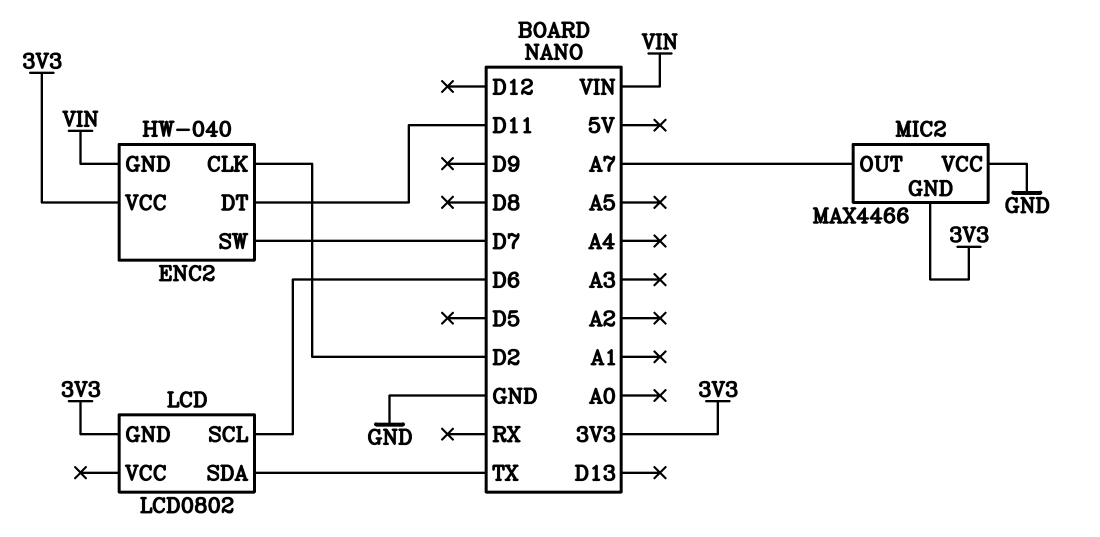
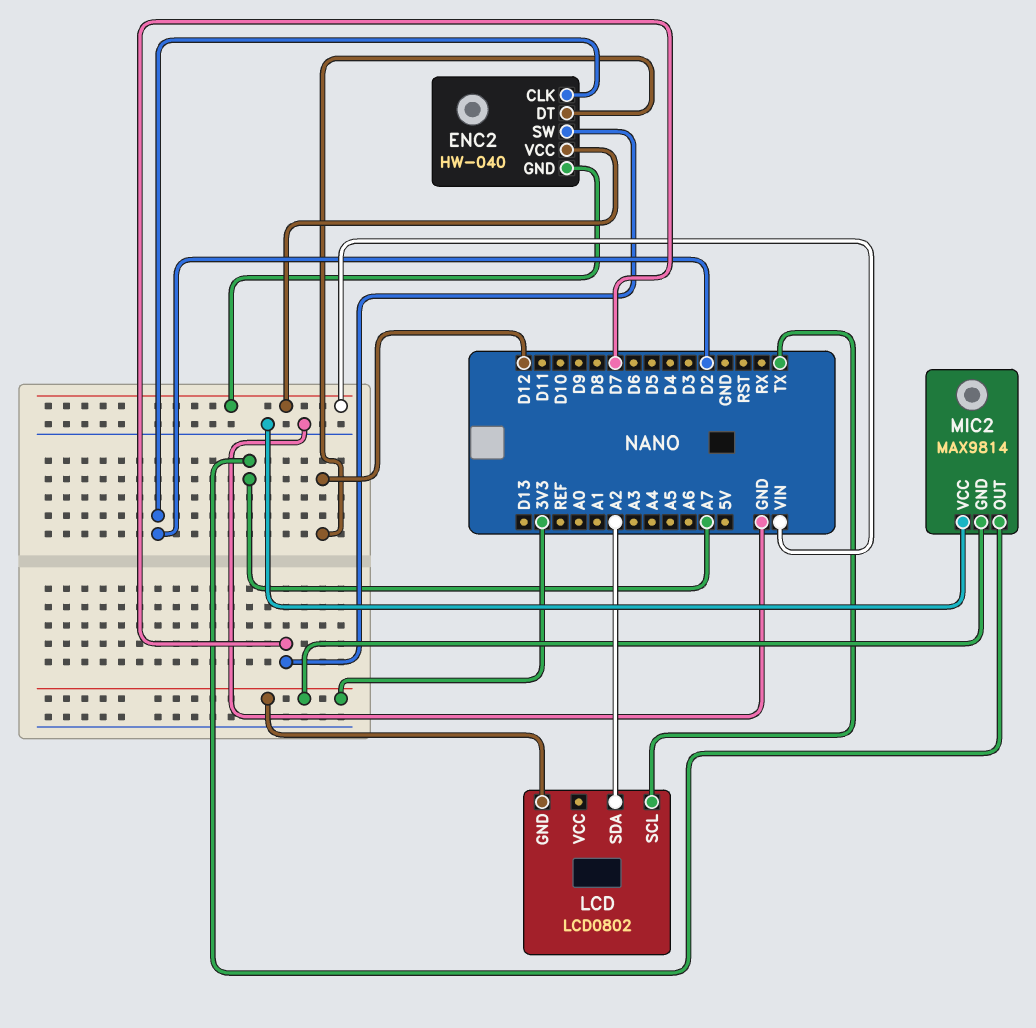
ENC2 pin DT: D11 -> D12
ENC2 pin VCC: 3V3 -> VIN
LCD pin SCL: D6 -> TX
LCD pin SDA: TX -> A2
MIC2: MAX4466 -> MAX9814

